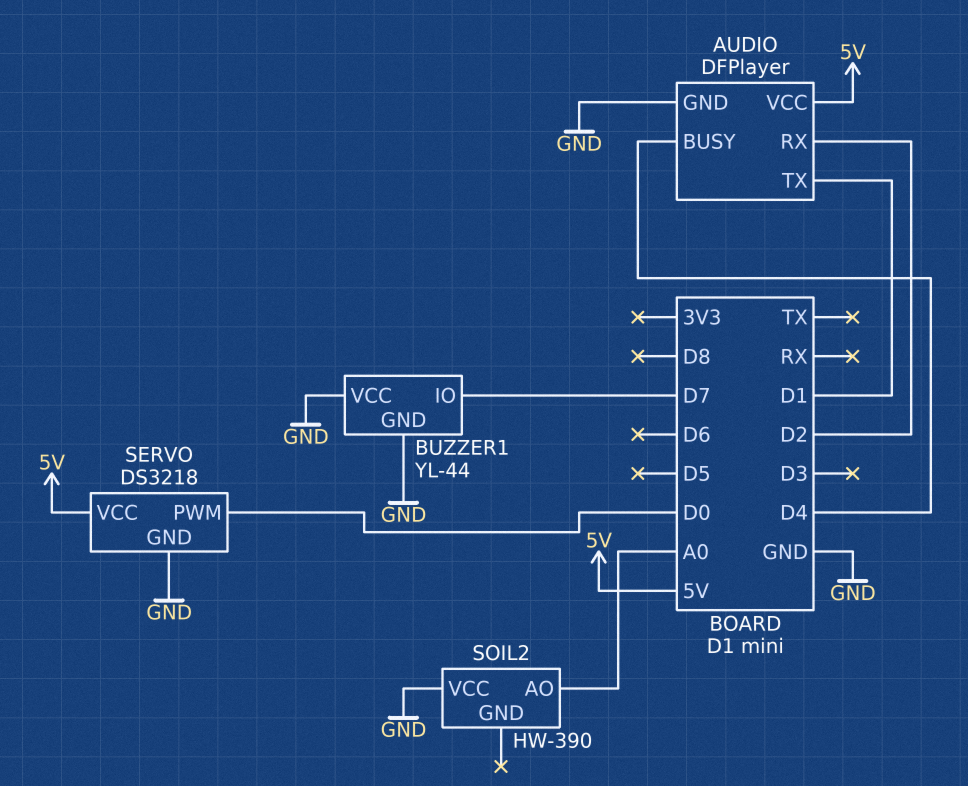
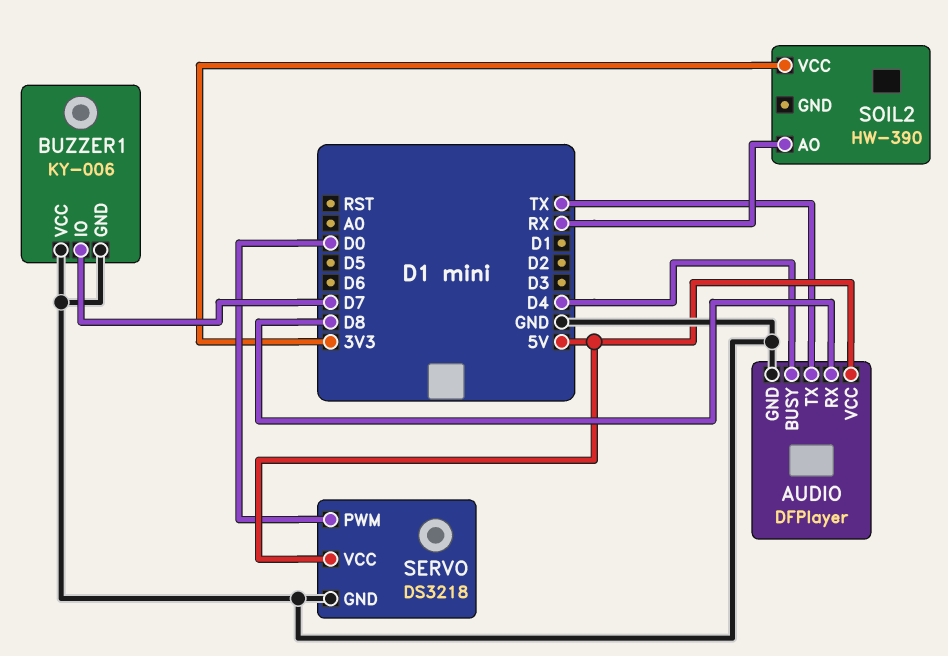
AUDIO pin RX: D2 -> D8
AUDIO pin TX: D1 -> TX
BUZZER1: YL-44 -> KY-006
SOIL2 pin AO: A0 -> RX
SOIL2 pin VCC: GND -> 3V3

